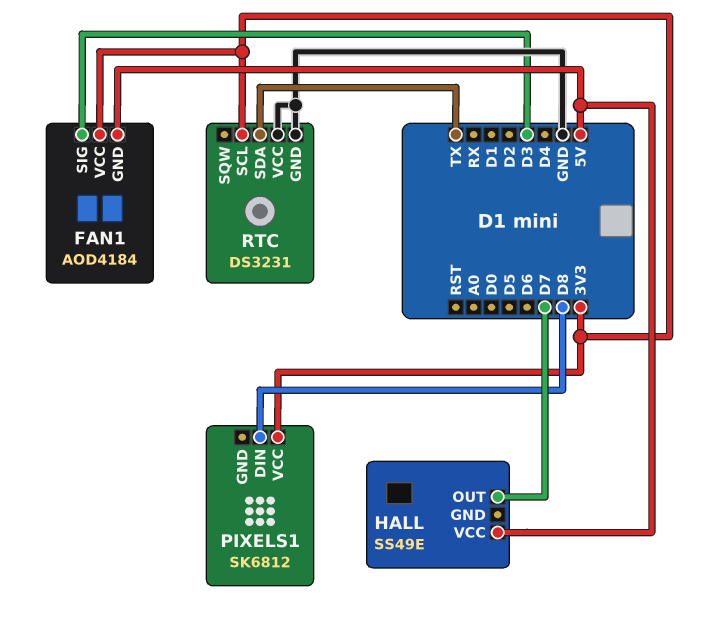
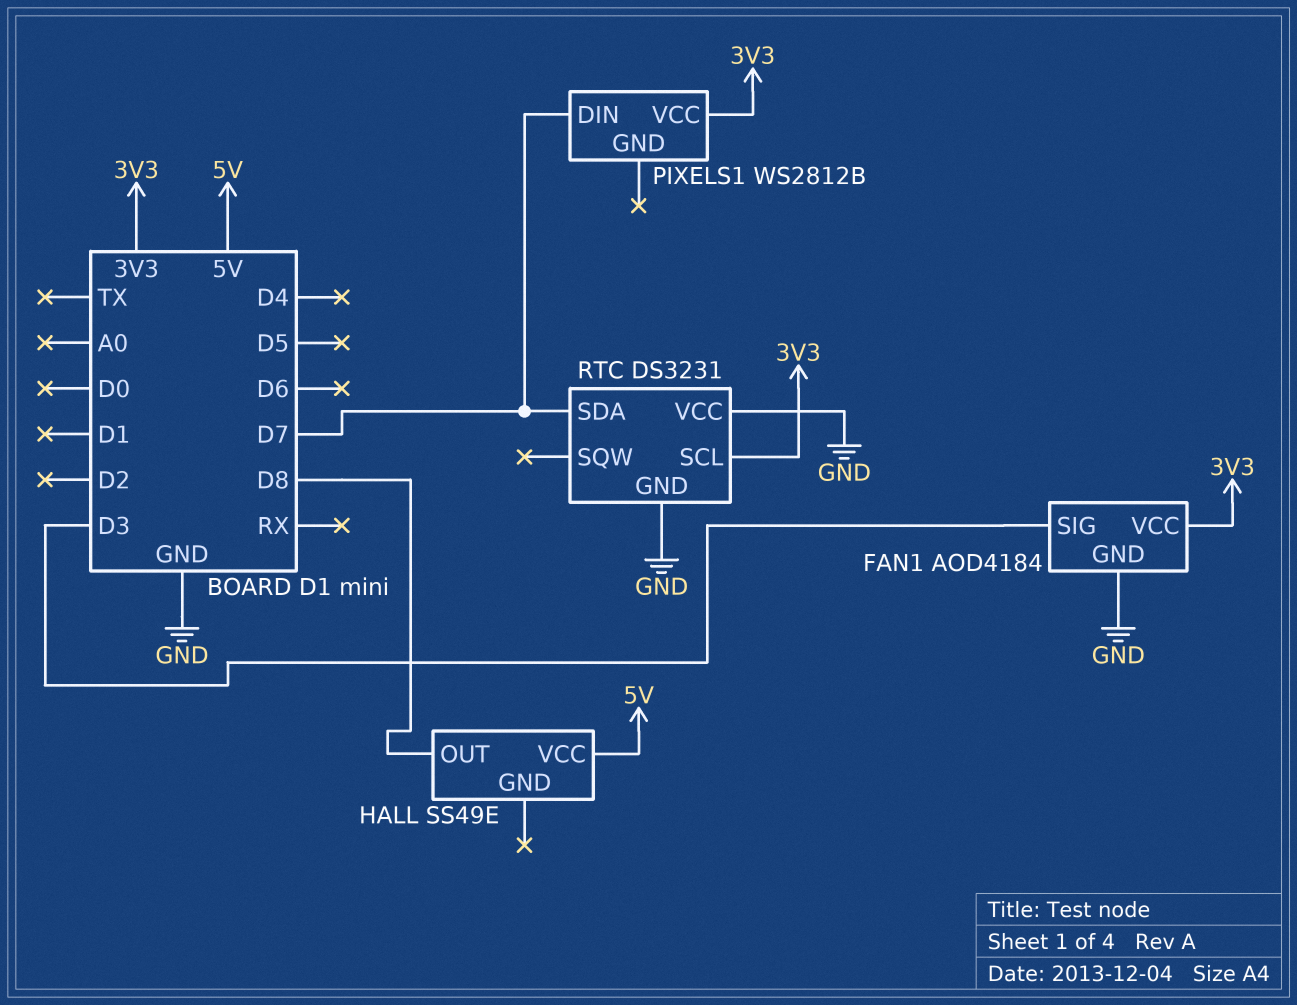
FAN1 pin GND: 5V -> GND
HALL pin OUT: D7 -> D8
PIXELS1: SK6812 -> WS2812B
PIXELS1 pin DIN: D8 -> D7
RTC pin SDA: TX -> D7

